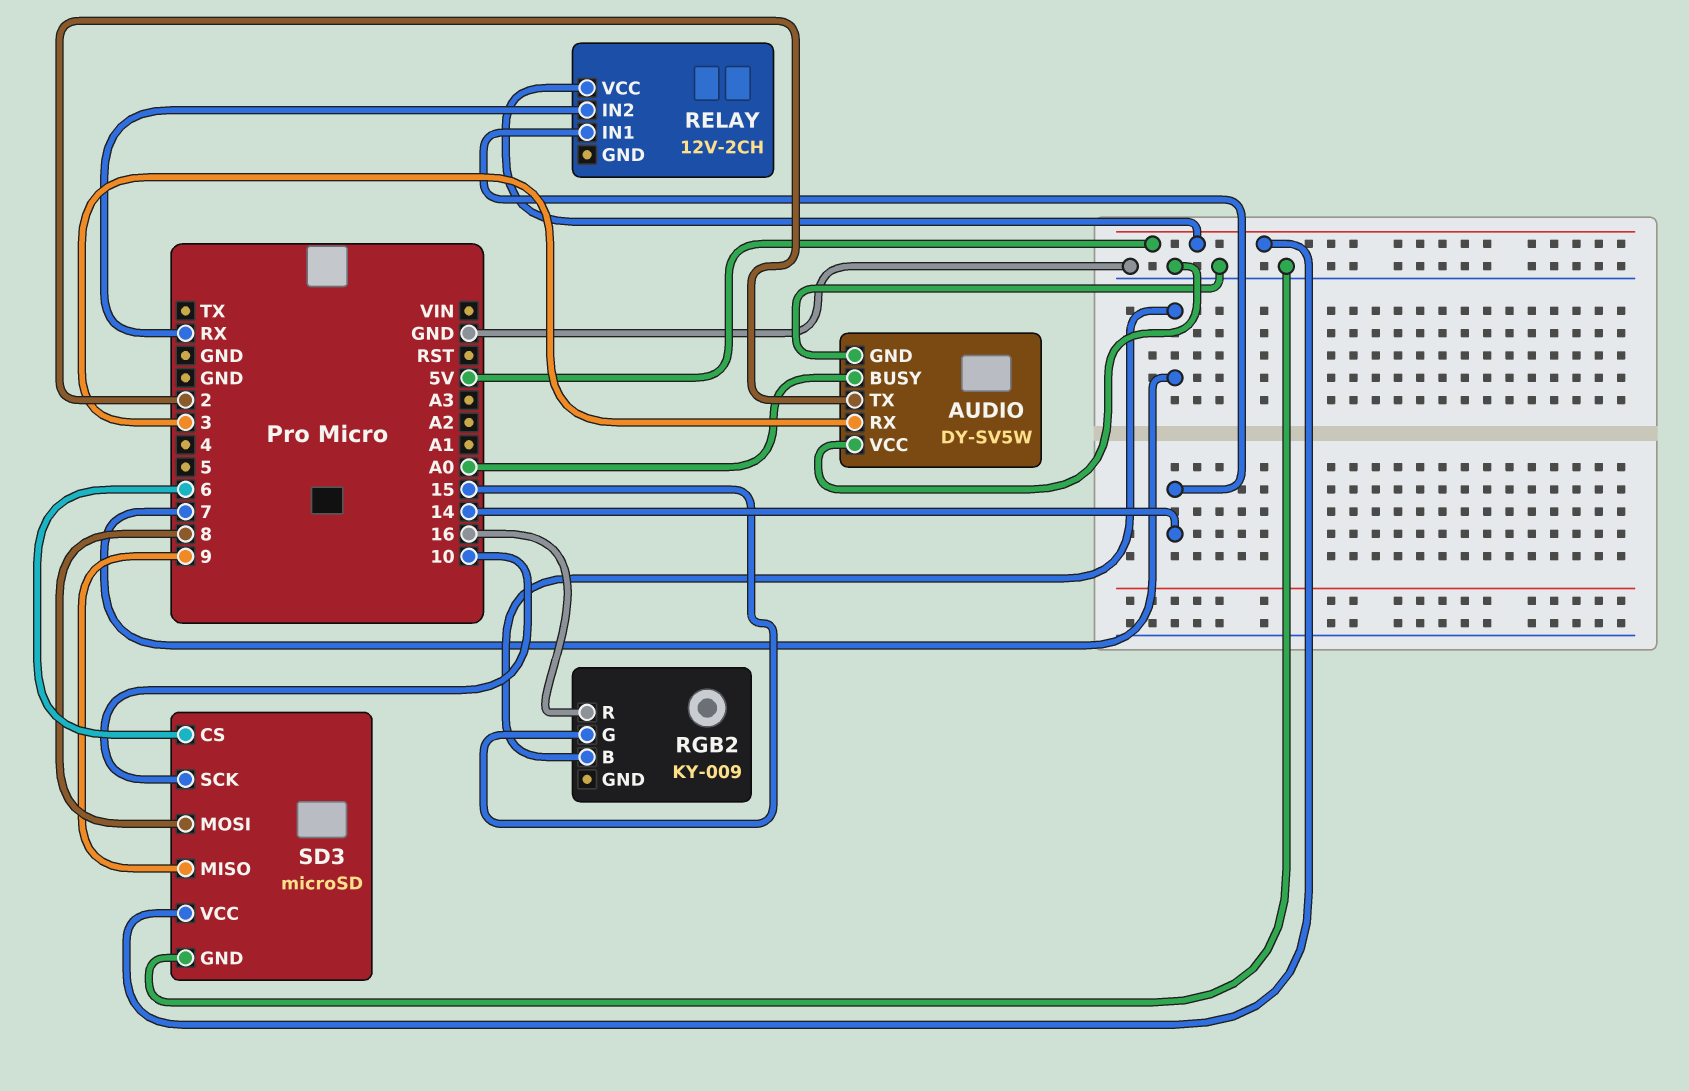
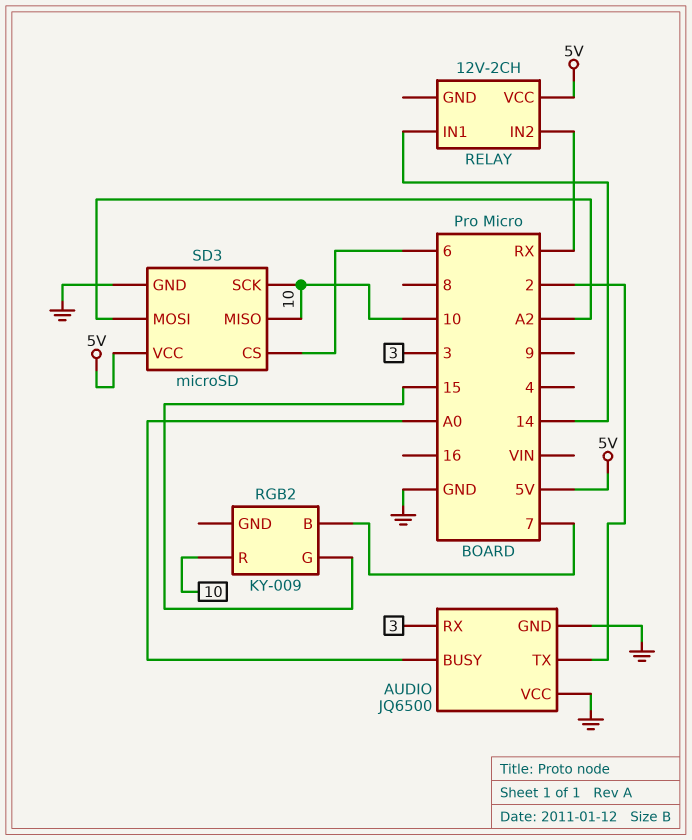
AUDIO: DY-SV5W -> JQ6500
RGB2 pin R: 16 -> 10
SD3 pin MISO: 9 -> 10
SD3 pin MOSI: 8 -> A2

